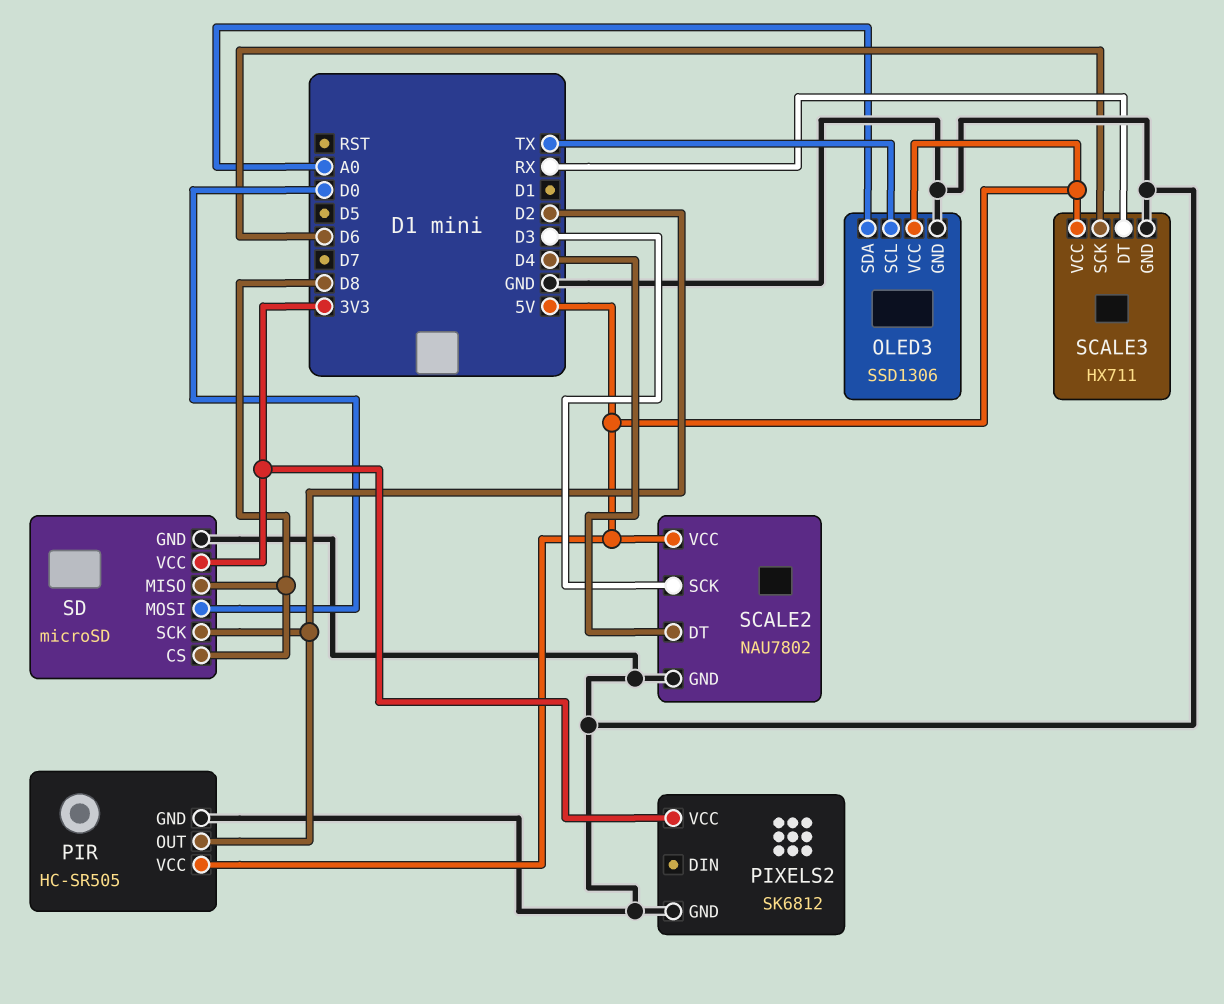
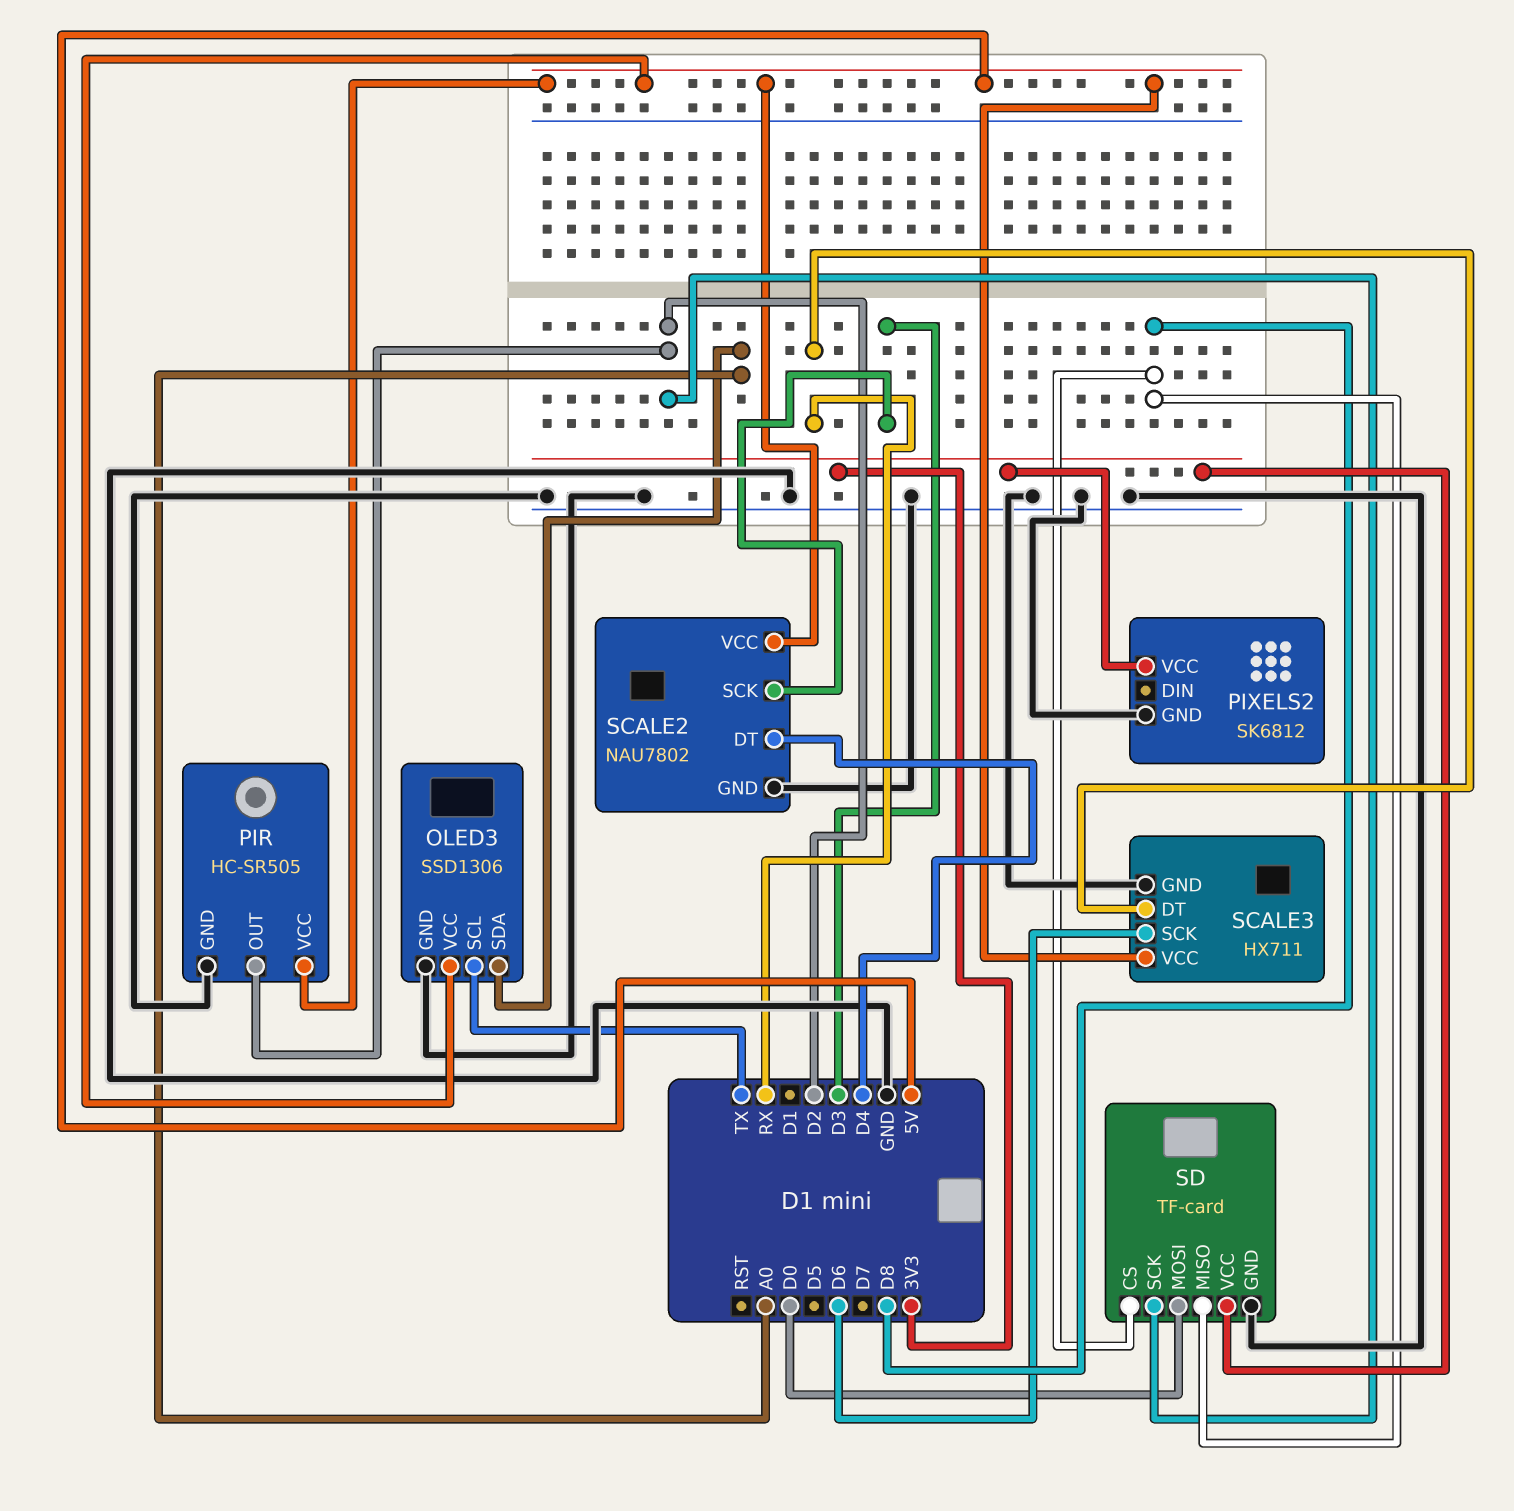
SD: microSD -> TF-card

